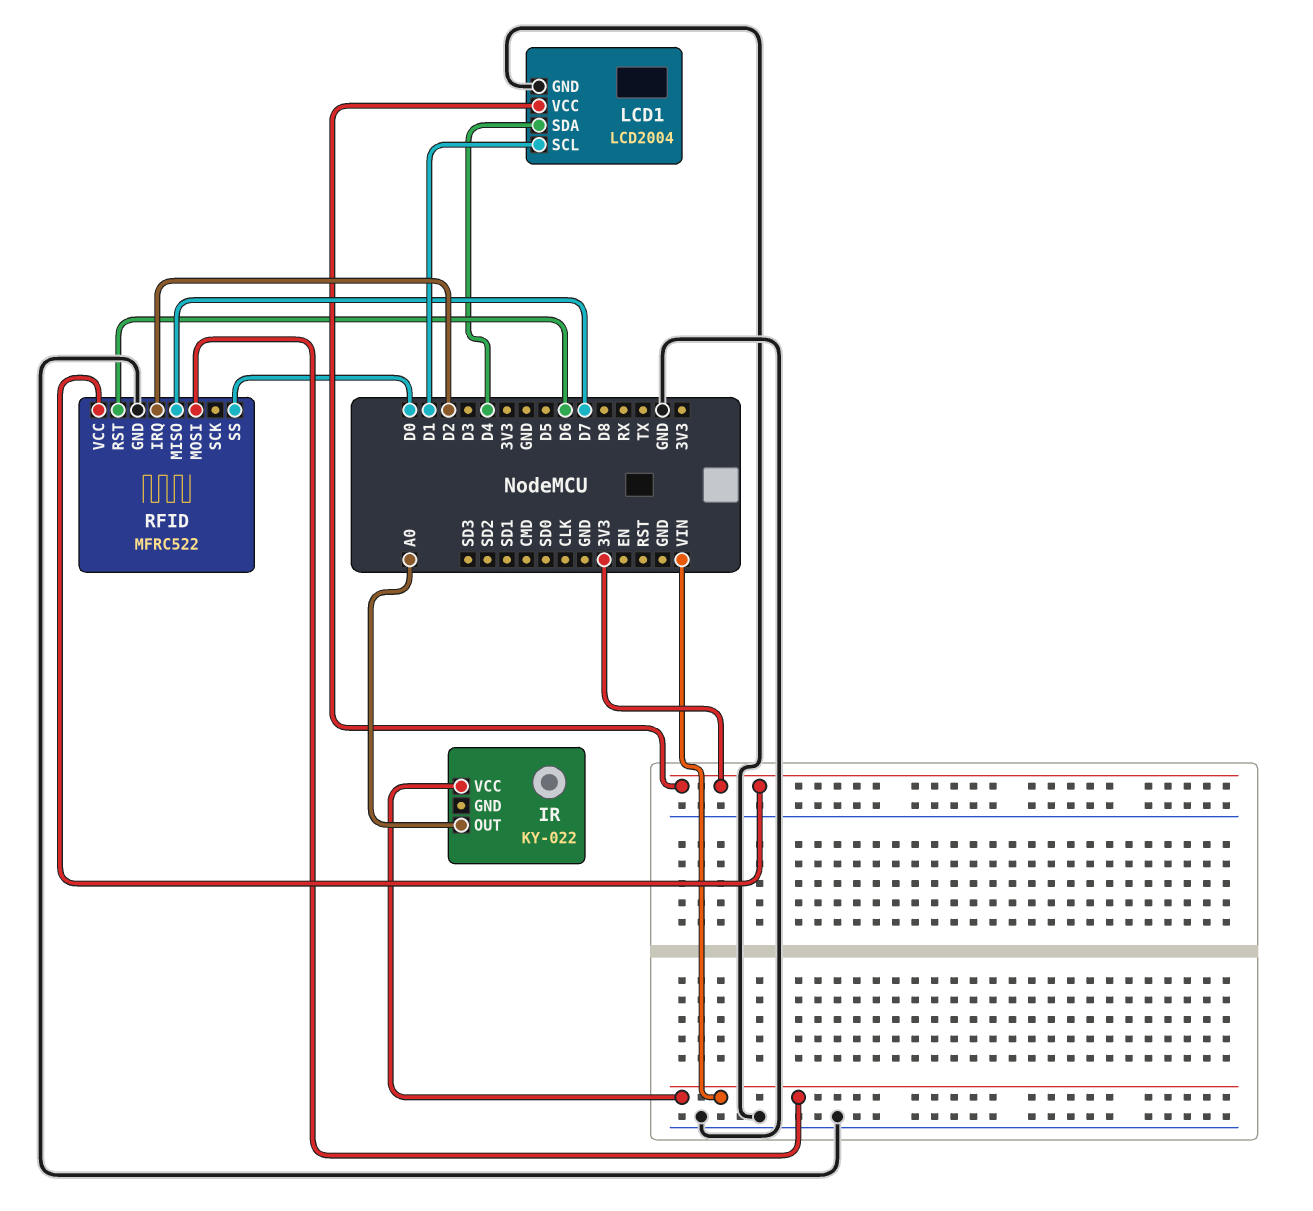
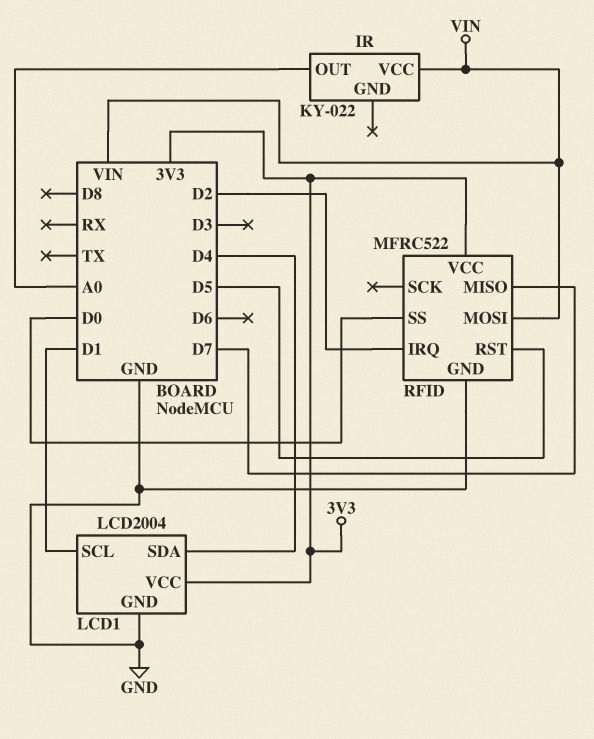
RFID pin RST: D6 -> D5

